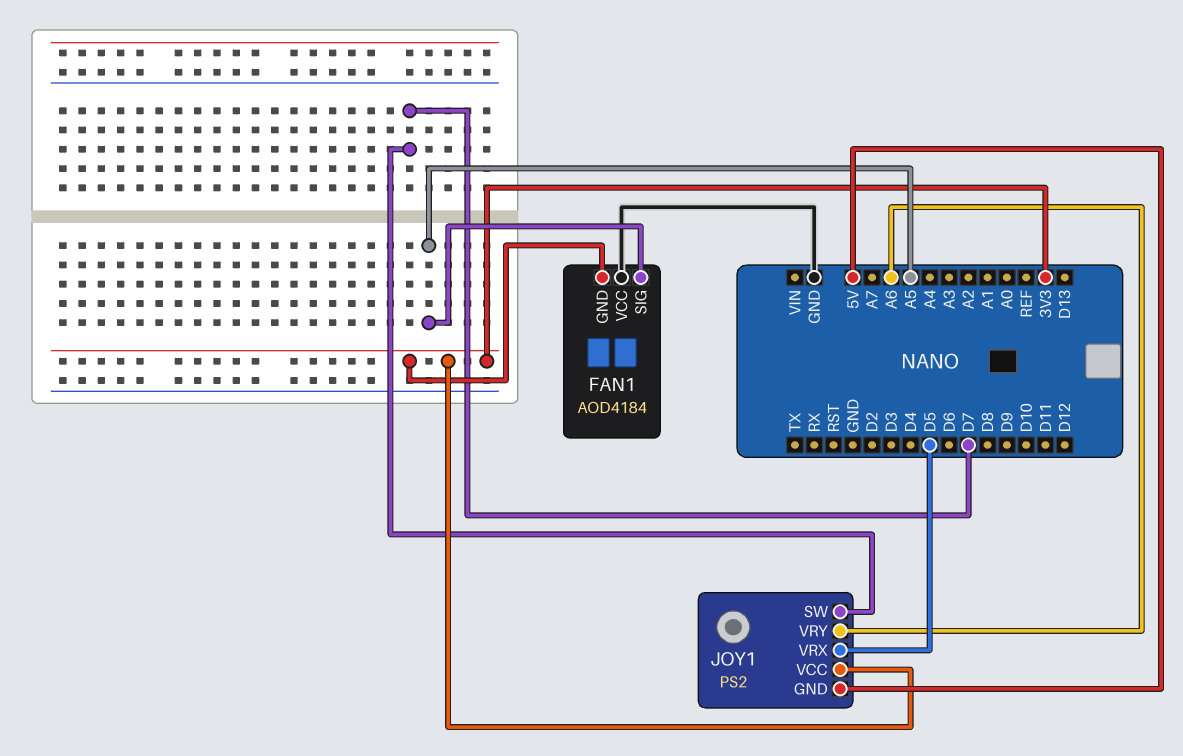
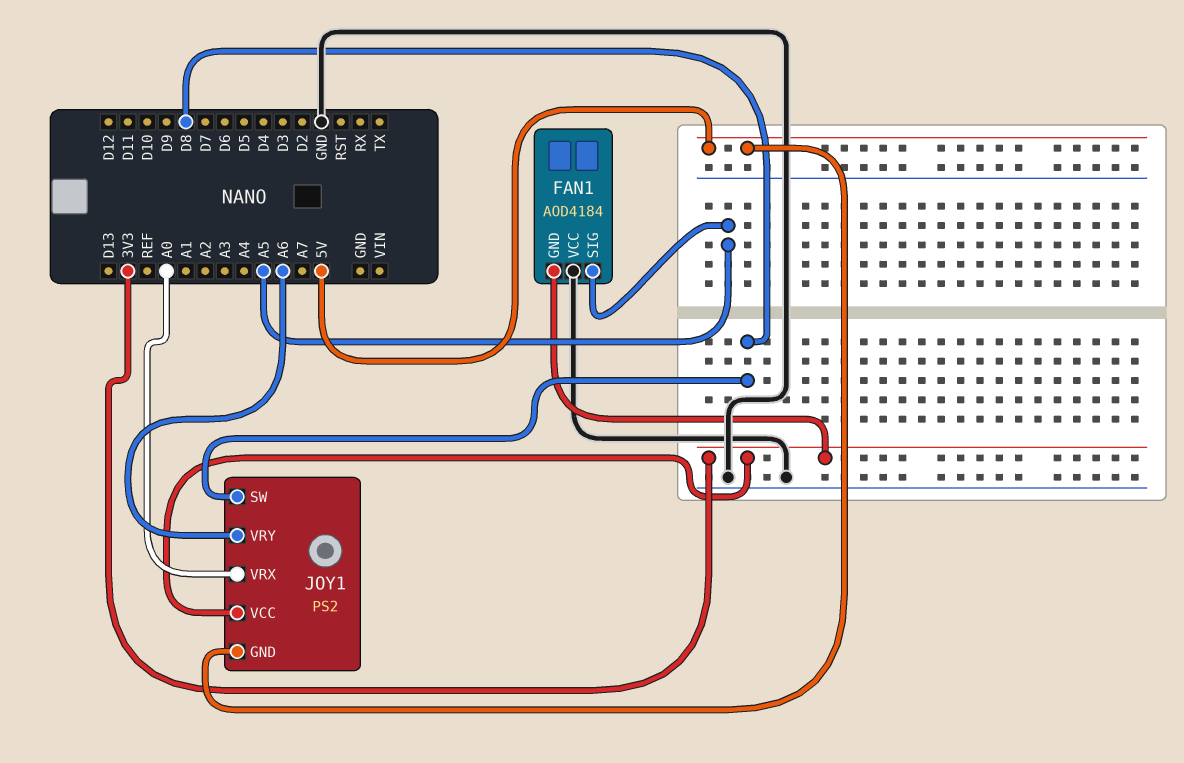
JOY1 pin SW: D7 -> D8
JOY1 pin VRX: D5 -> A0

